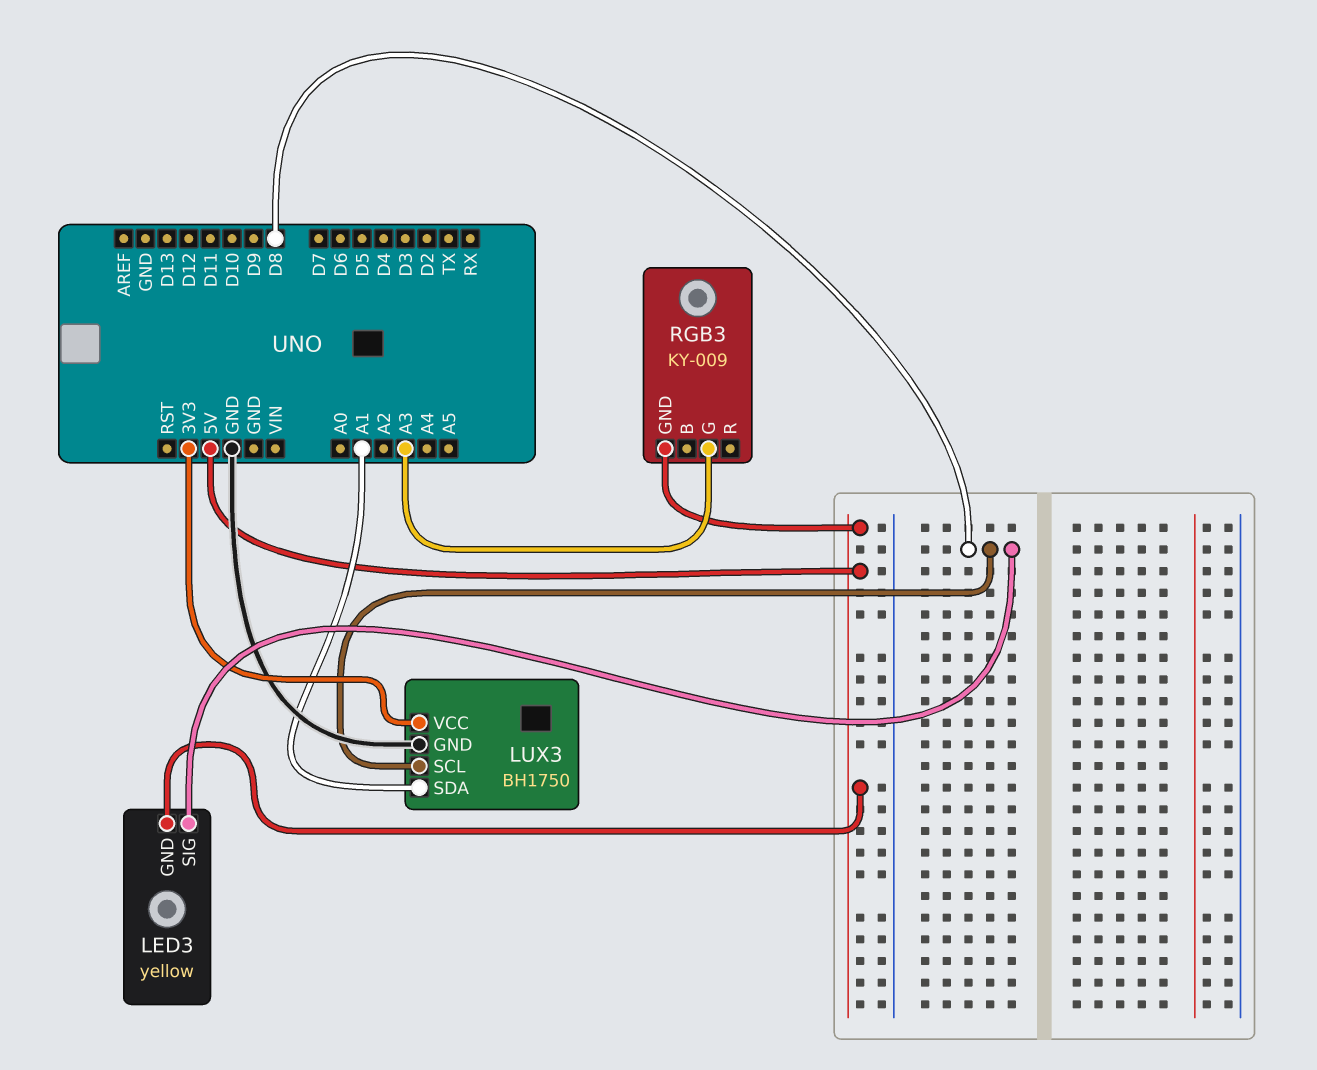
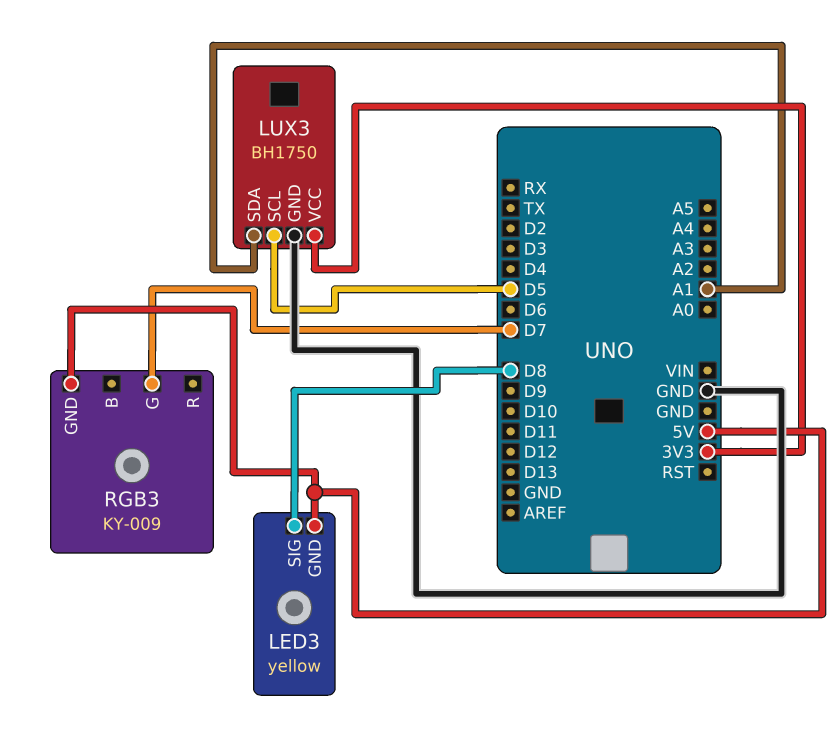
LUX3 pin SCL: D8 -> D5
RGB3 pin G: A3 -> D7

